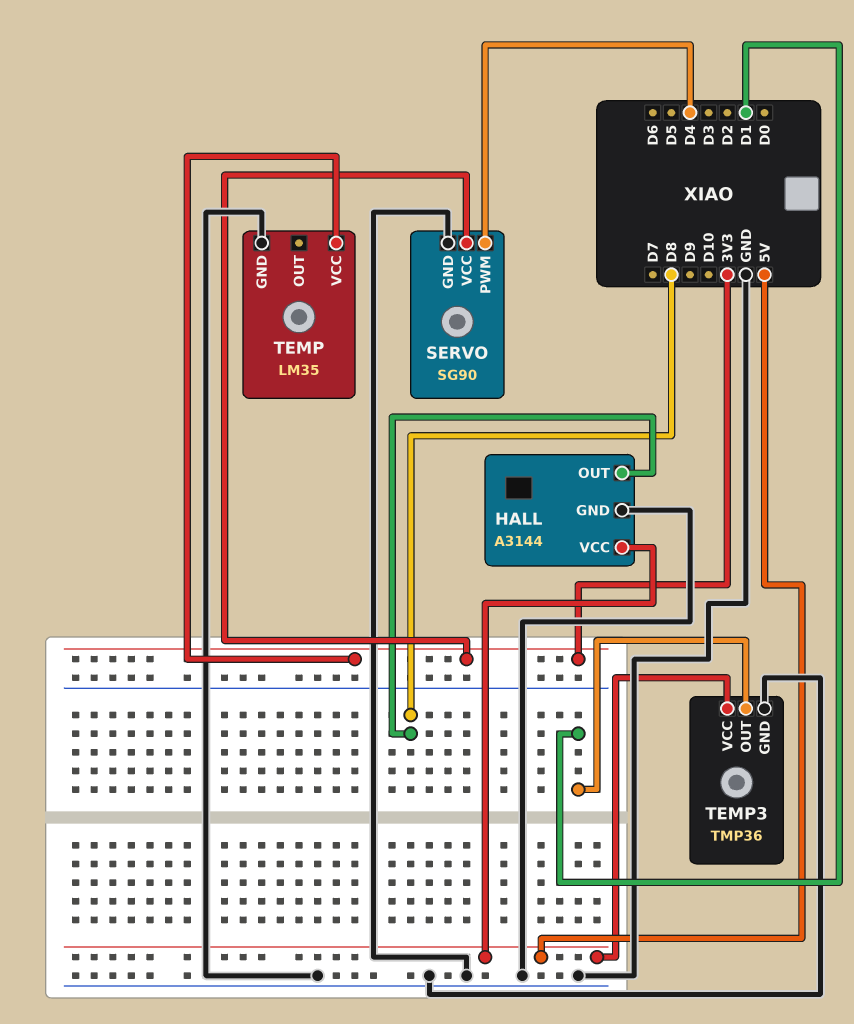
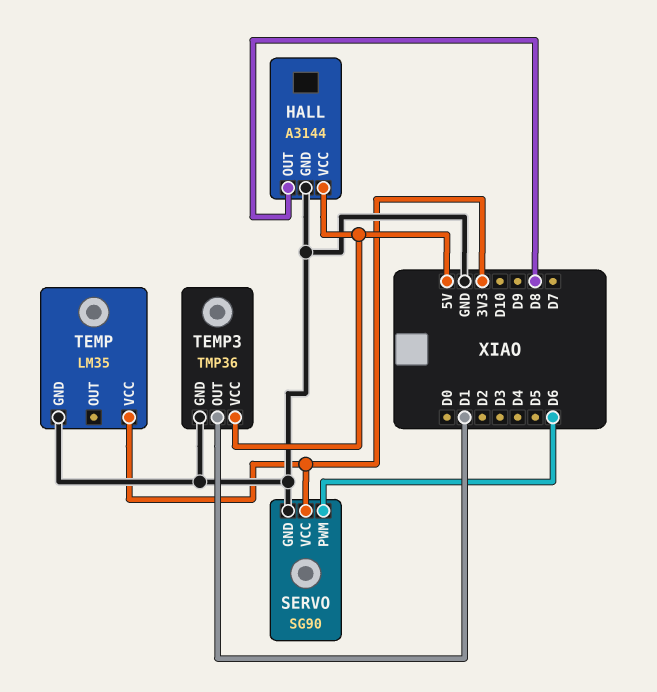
SERVO pin PWM: D4 -> D6

